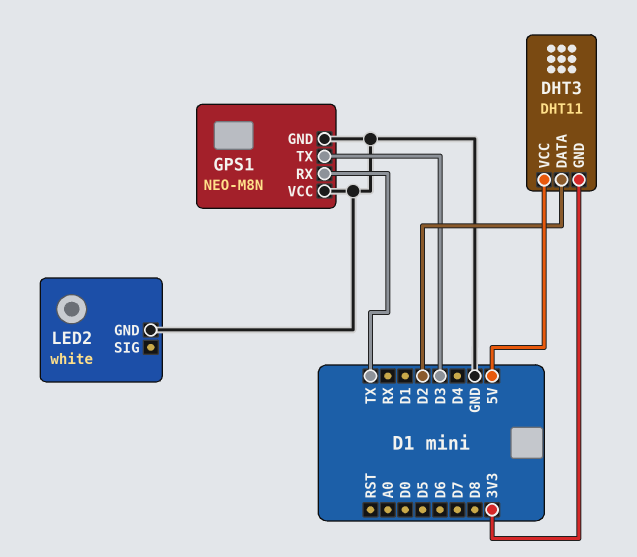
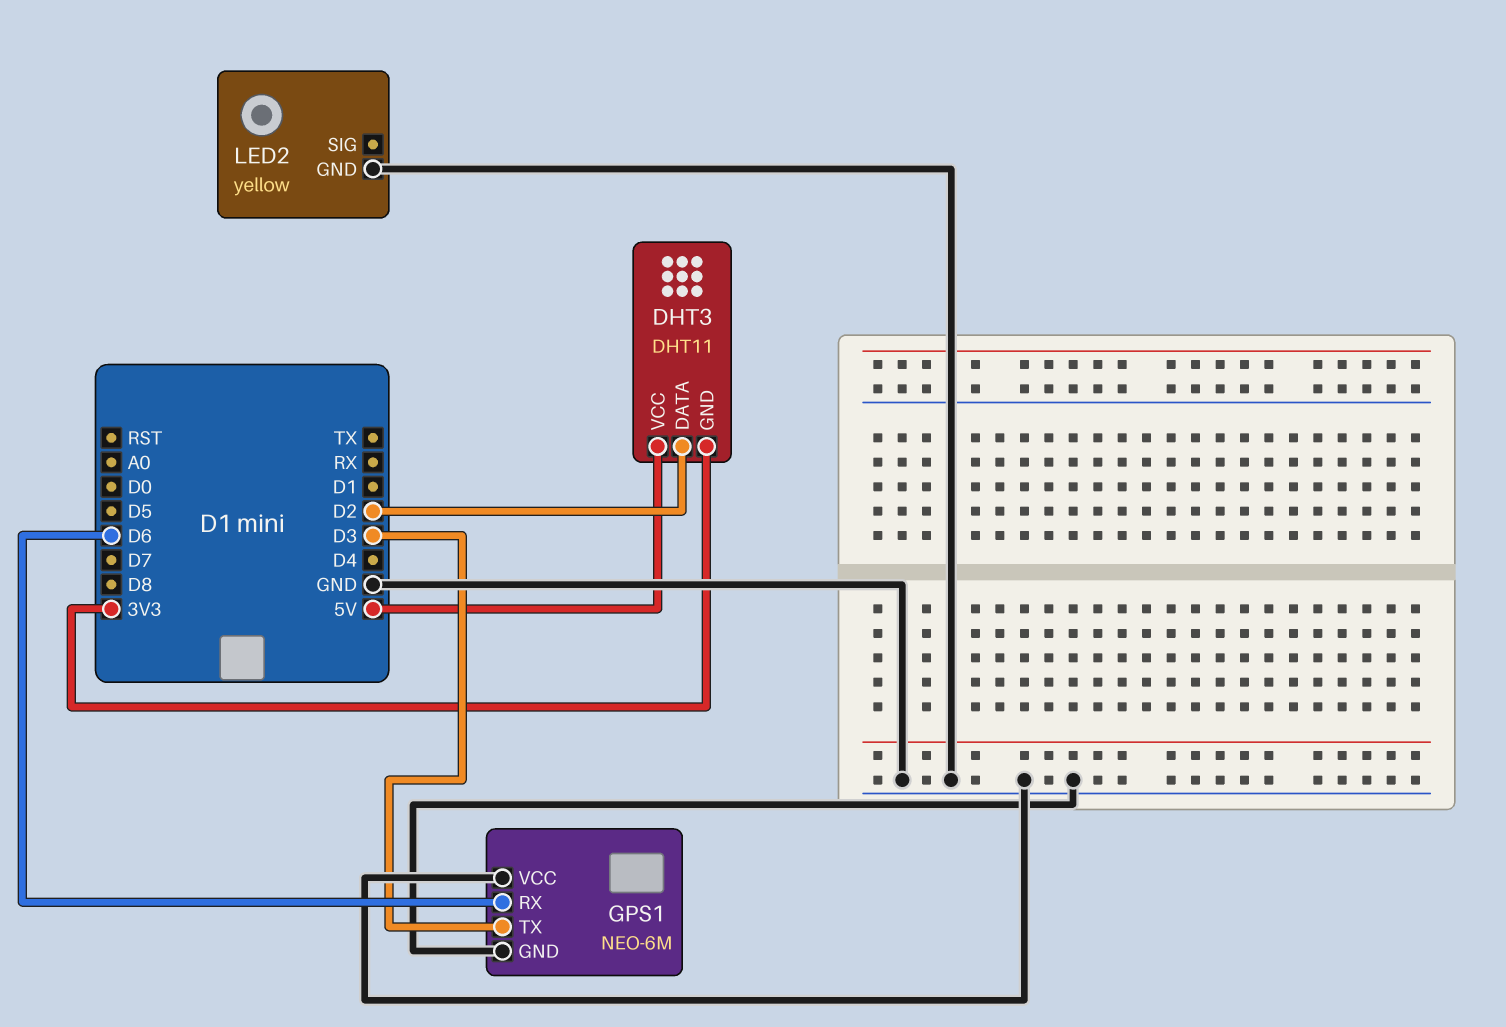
GPS1: NEO-M8N -> NEO-6M
GPS1 pin RX: TX -> D6
LED2: white -> yellow

